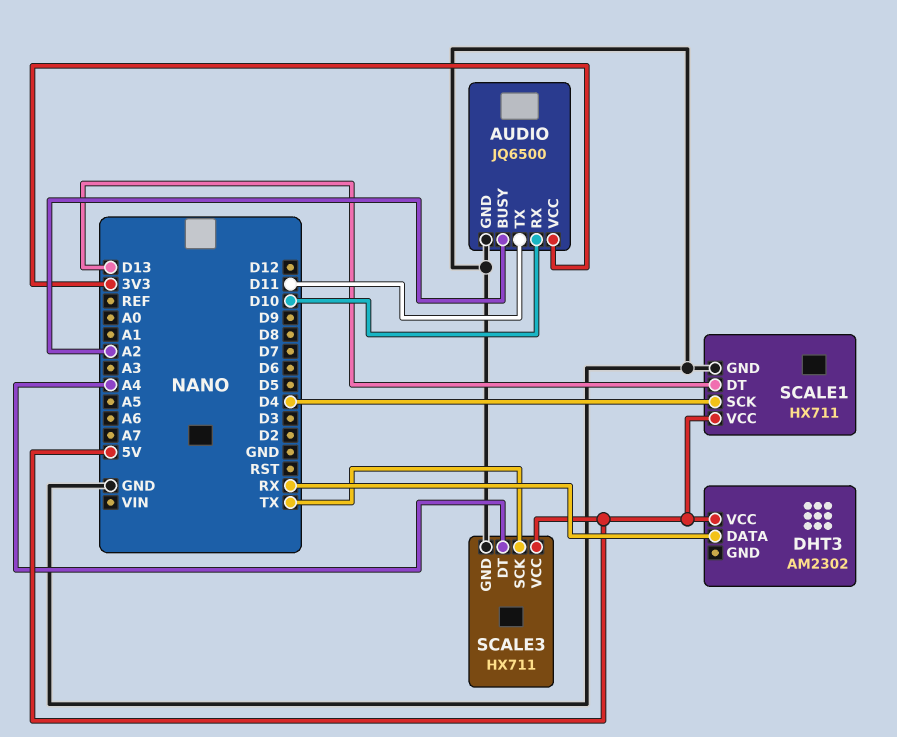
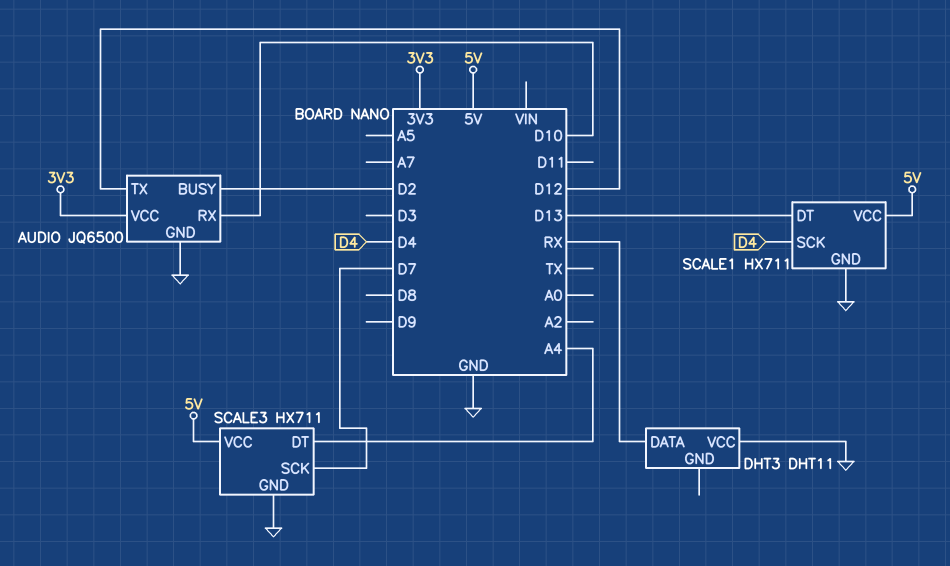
AUDIO pin BUSY: A2 -> D2
AUDIO pin TX: D11 -> D12
DHT3: AM2302 -> DHT11
DHT3 pin VCC: 5V -> GND
SCALE3 pin SCK: TX -> D7

